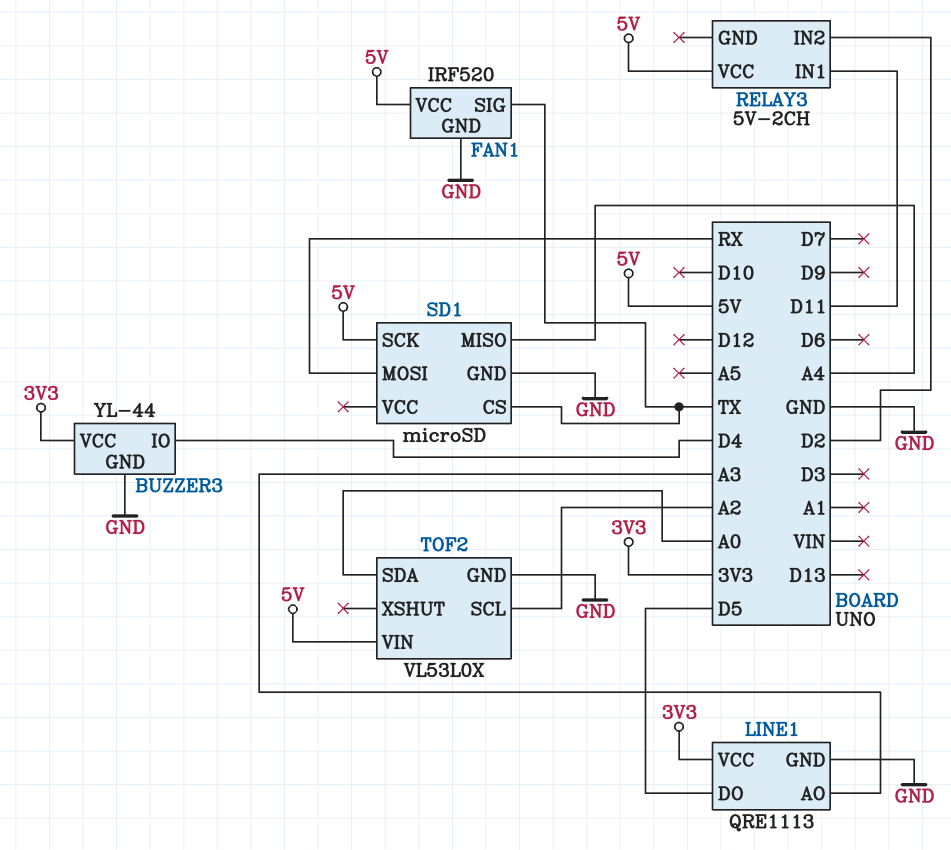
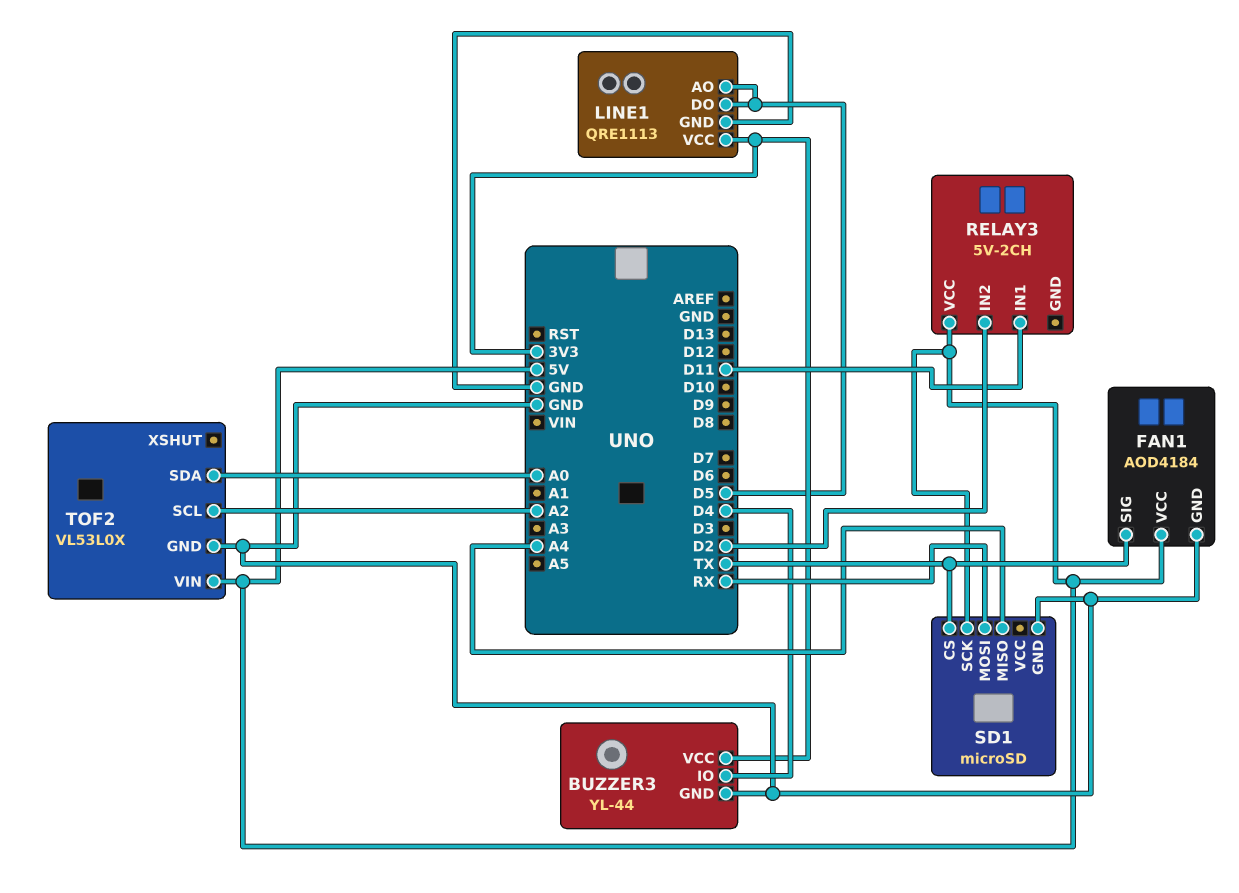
FAN1: IRF520 -> AOD4184
LINE1 pin AO: A3 -> D5

